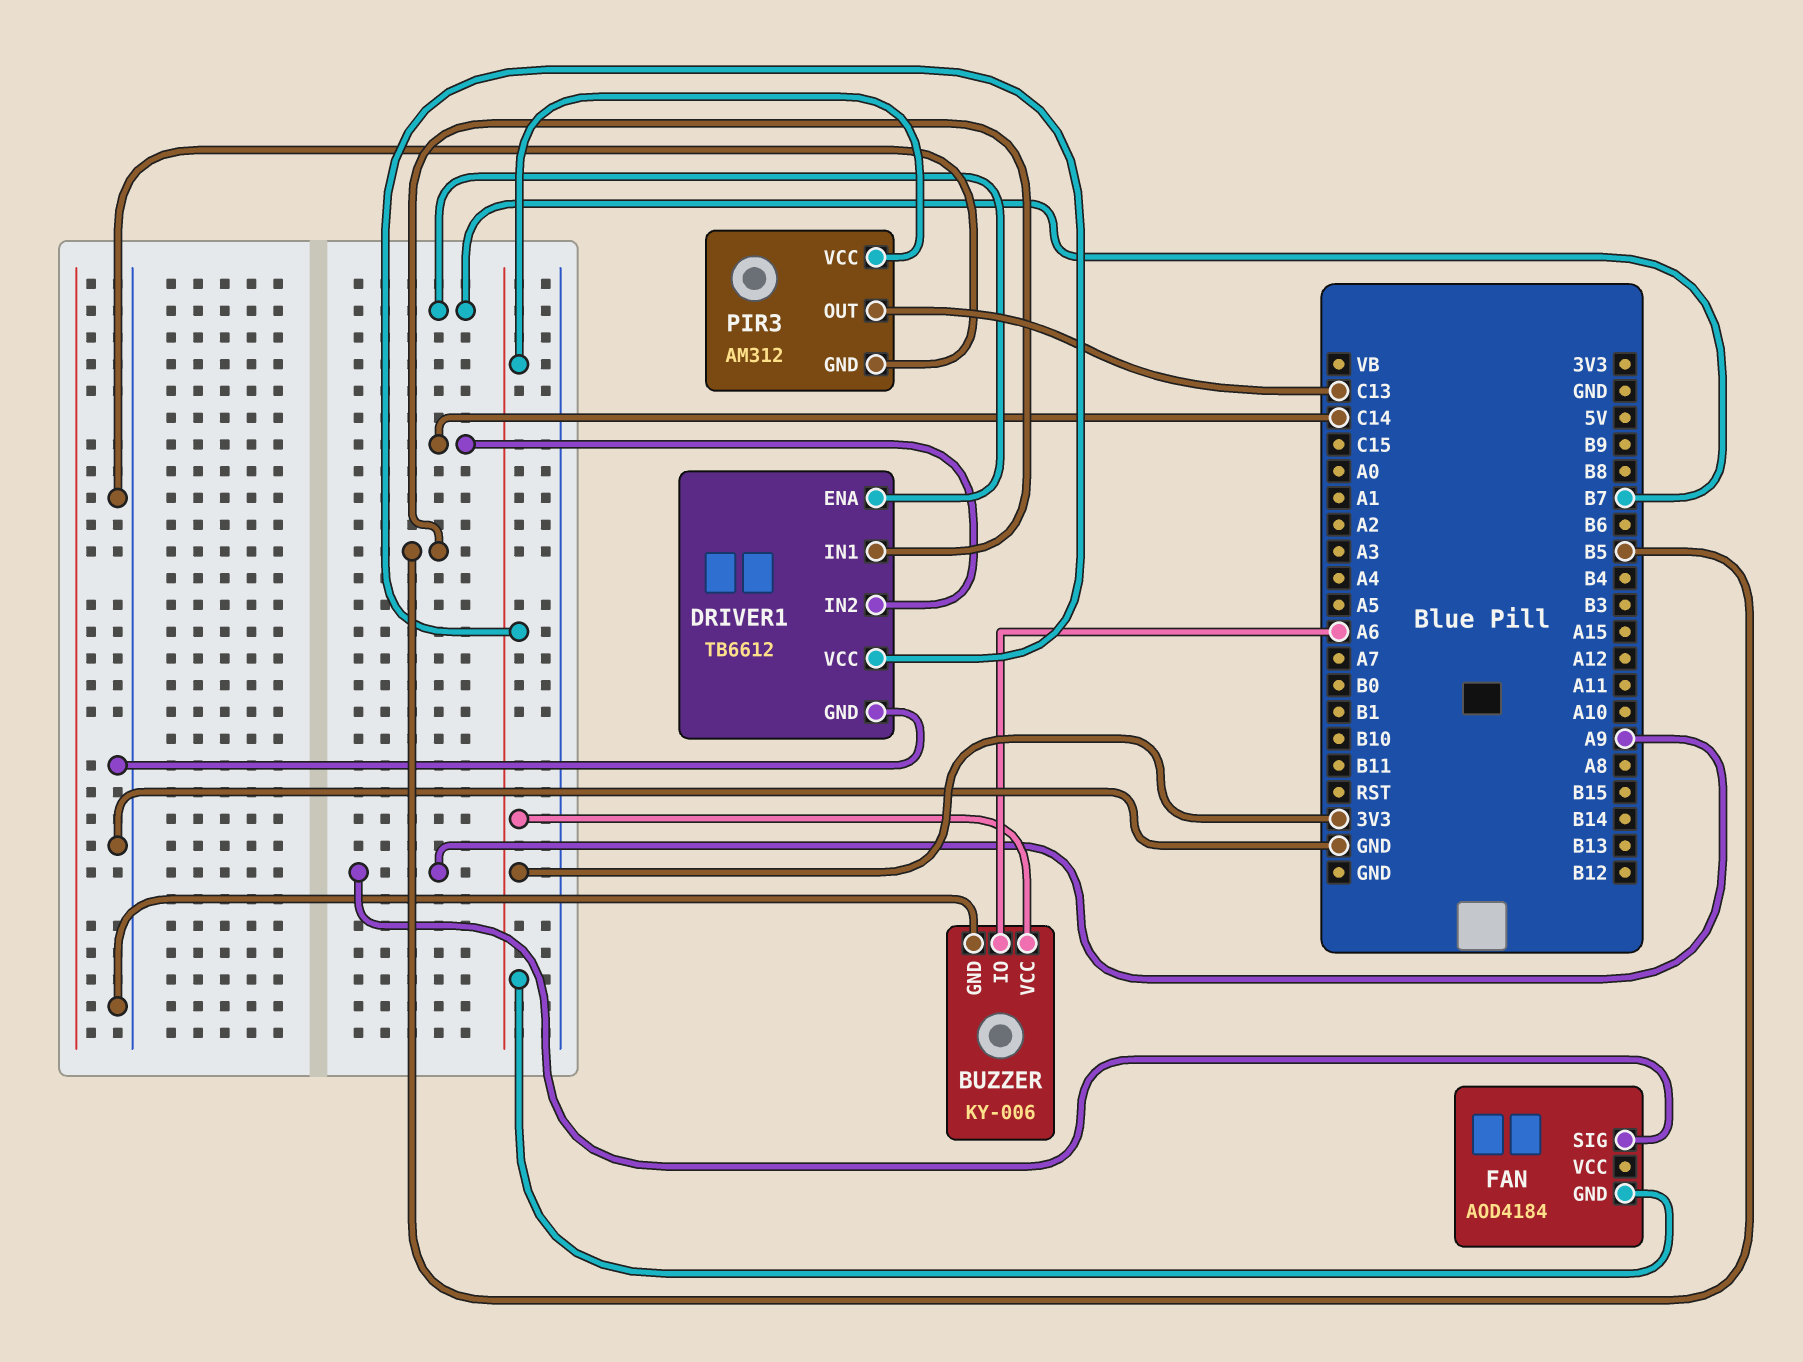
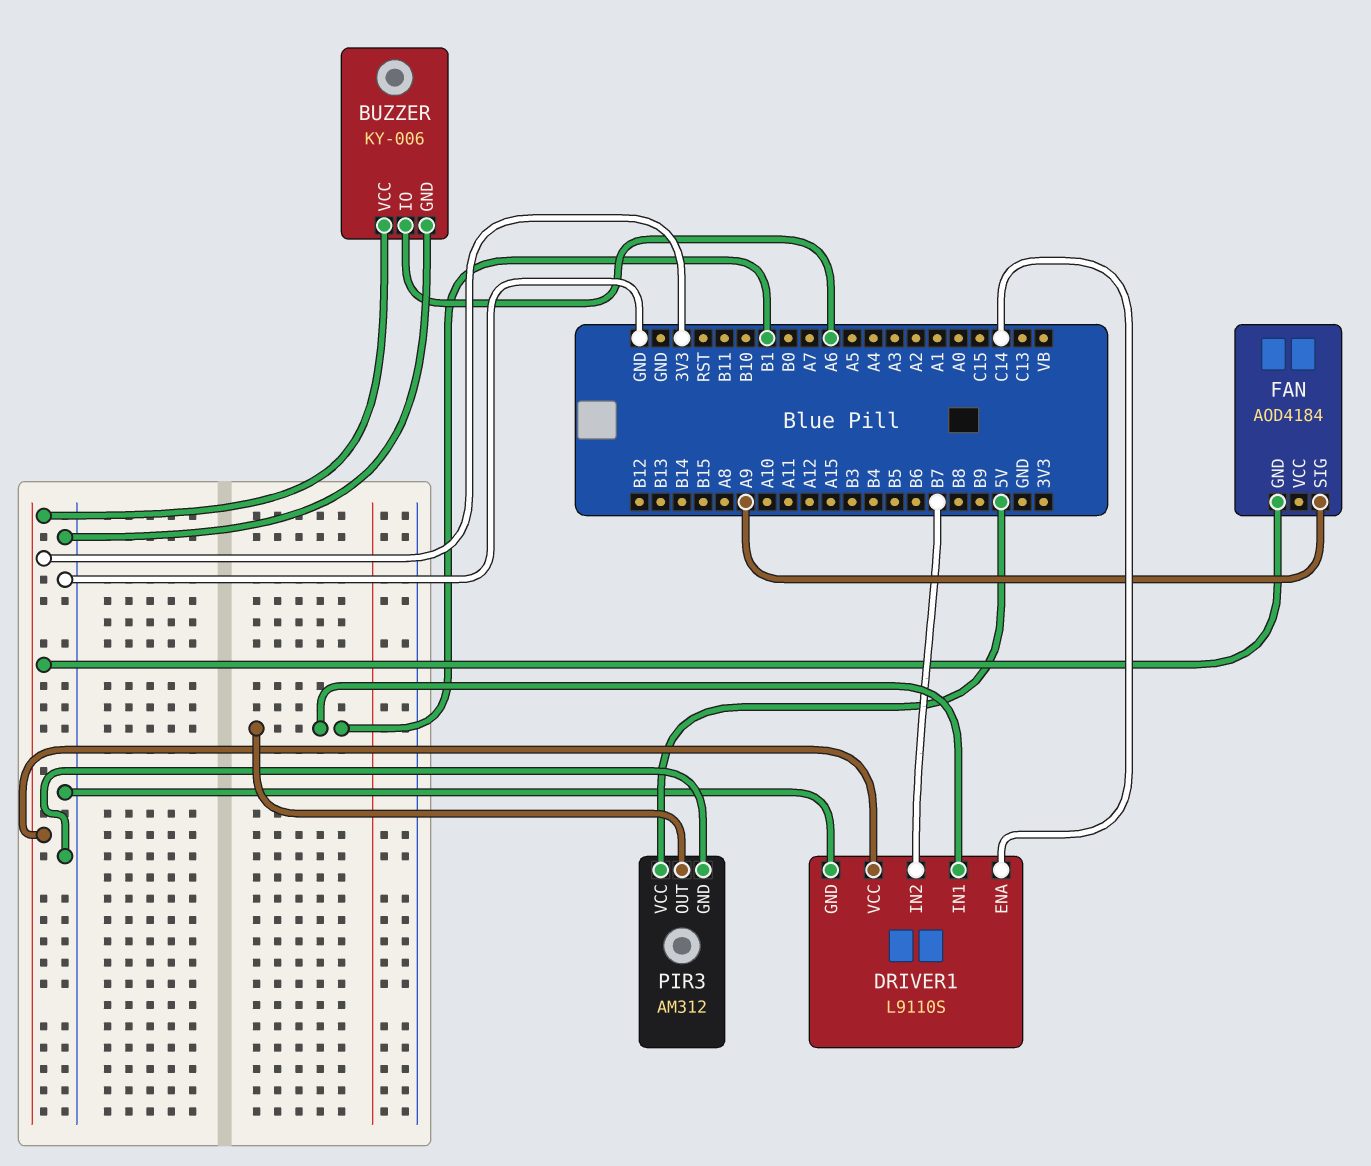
DRIVER1: TB6612 -> L9110S
DRIVER1 pin ENA: B7 -> C14
DRIVER1 pin IN1: B5 -> B1
DRIVER1 pin IN2: C14 -> B7
PIR3 pin OUT: C13 -> B1
PIR3 pin VCC: 3V3 -> 5V

